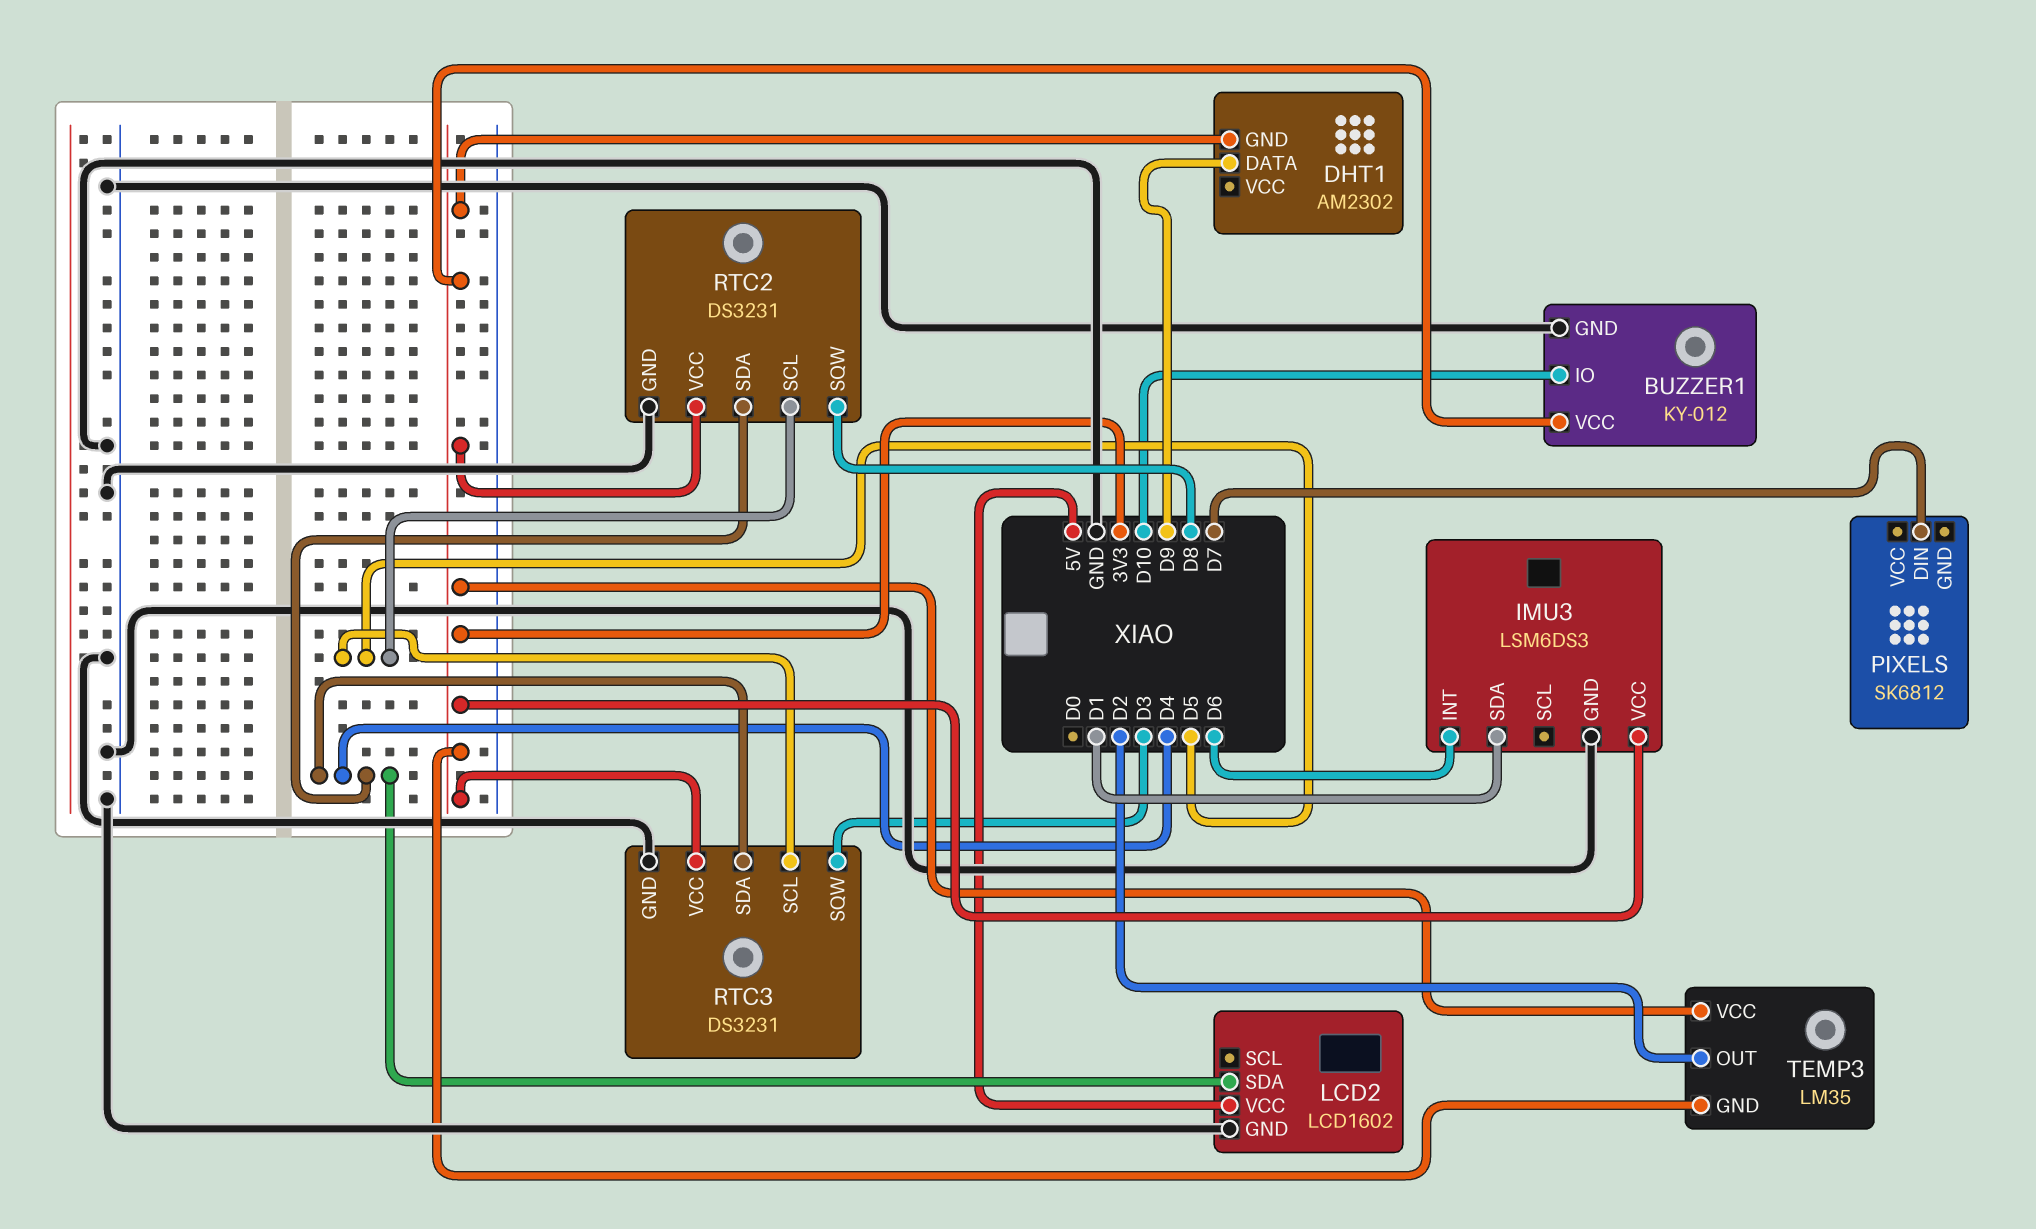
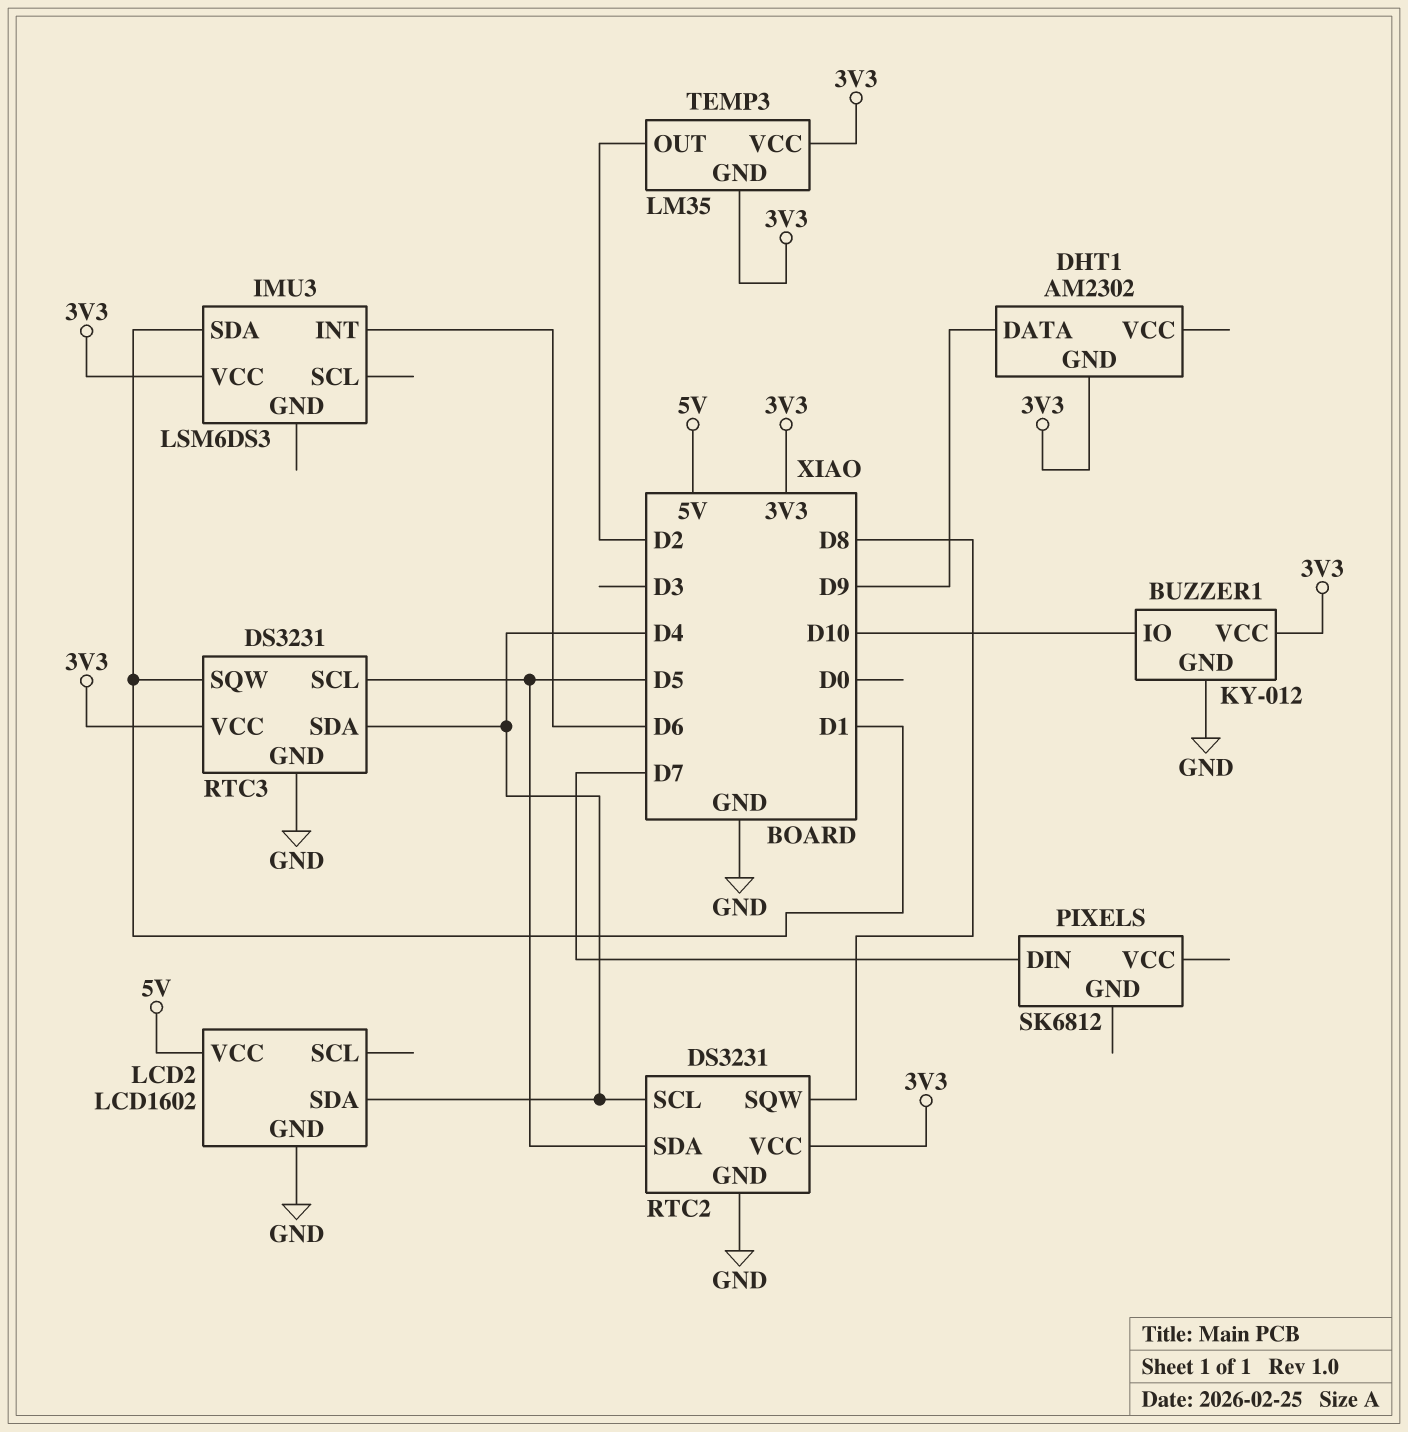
IMU3 pin GND: GND -> none
RTC2 pin SCL: D5 -> D4
RTC2 pin SDA: D4 -> D5
RTC3 pin SQW: D3 -> D1

